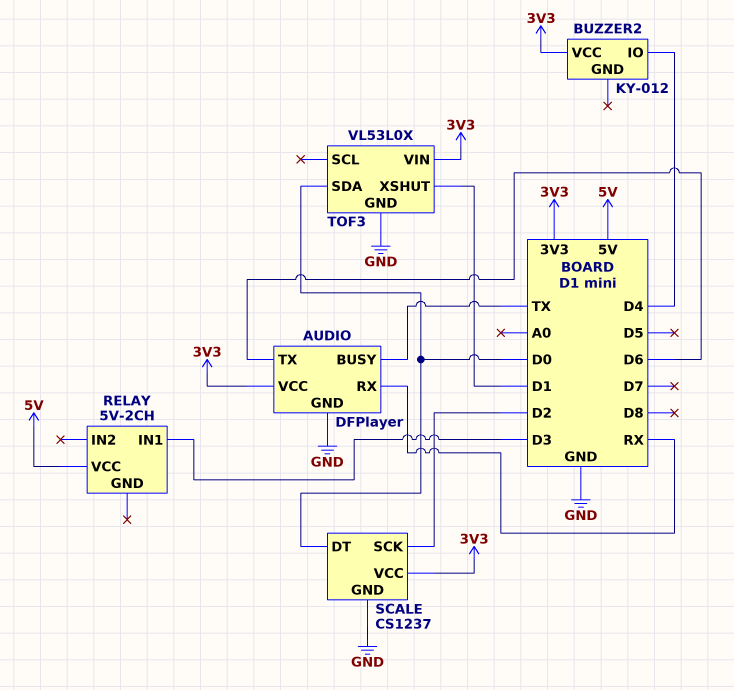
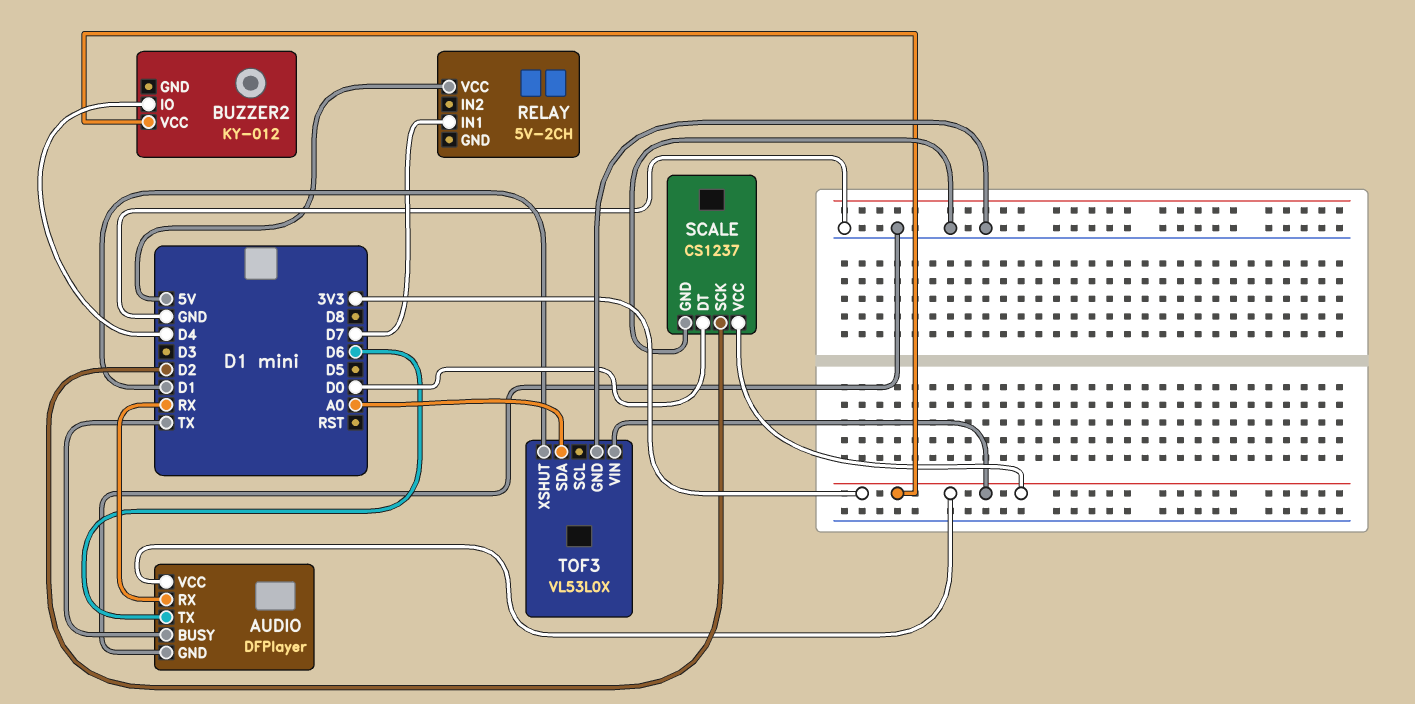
RELAY pin IN1: D3 -> D7
TOF3 pin SDA: D0 -> A0

